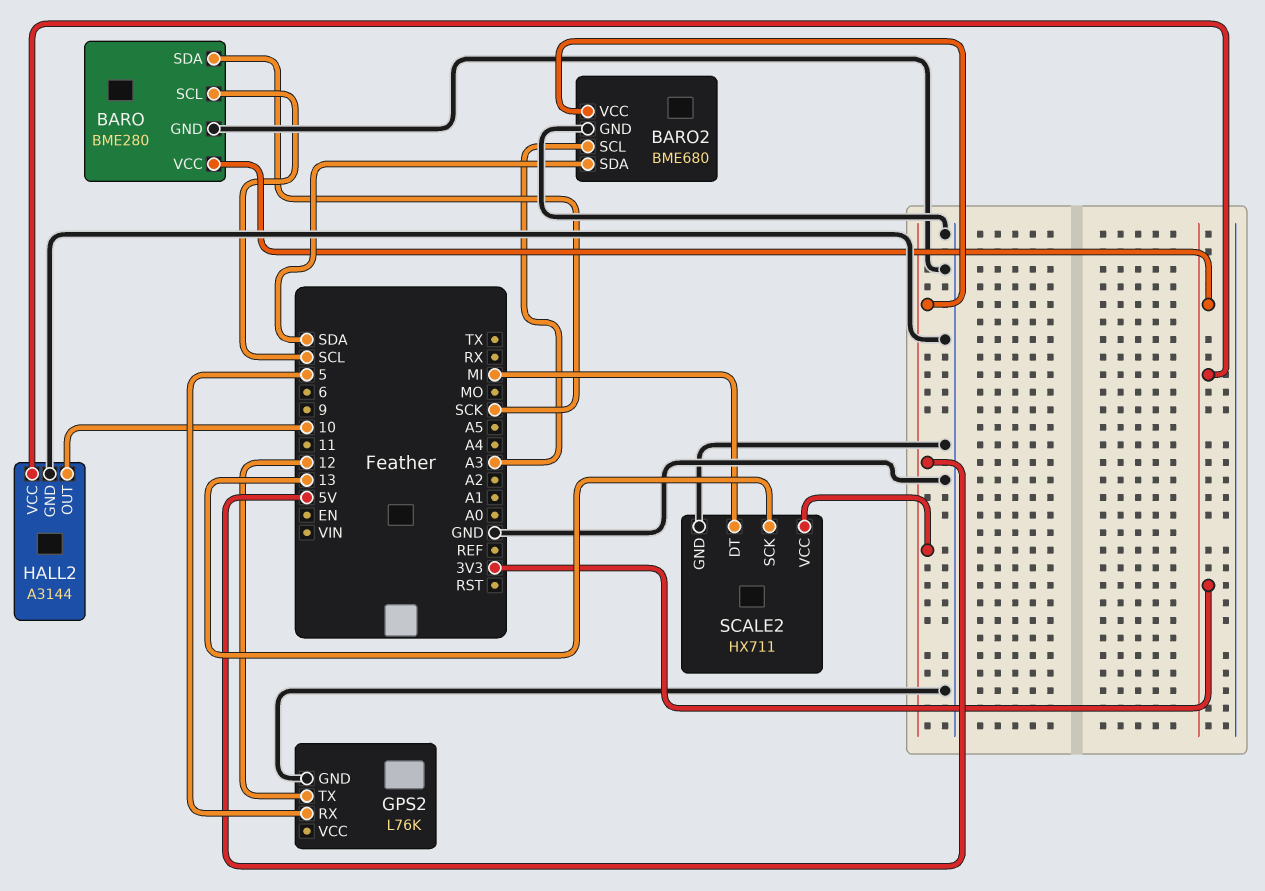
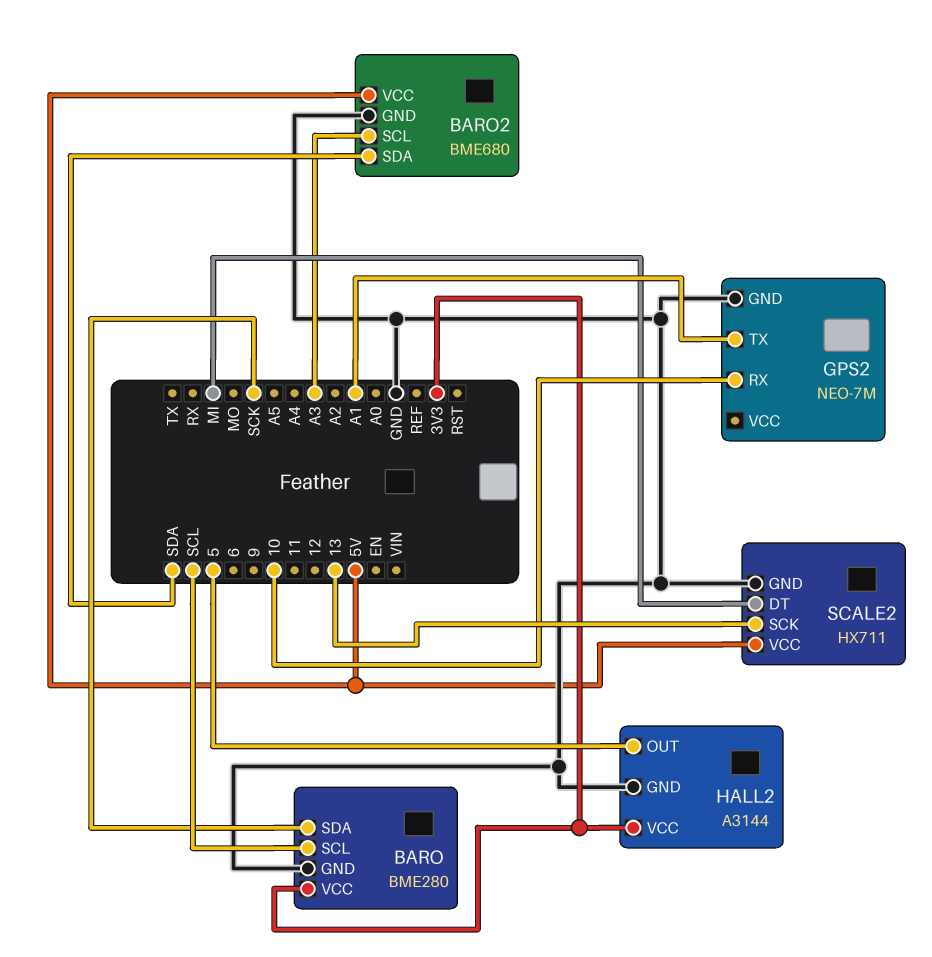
GPS2: L76K -> NEO-7M
GPS2 pin RX: 5 -> 10
GPS2 pin TX: 12 -> A1
HALL2 pin OUT: 10 -> 5

